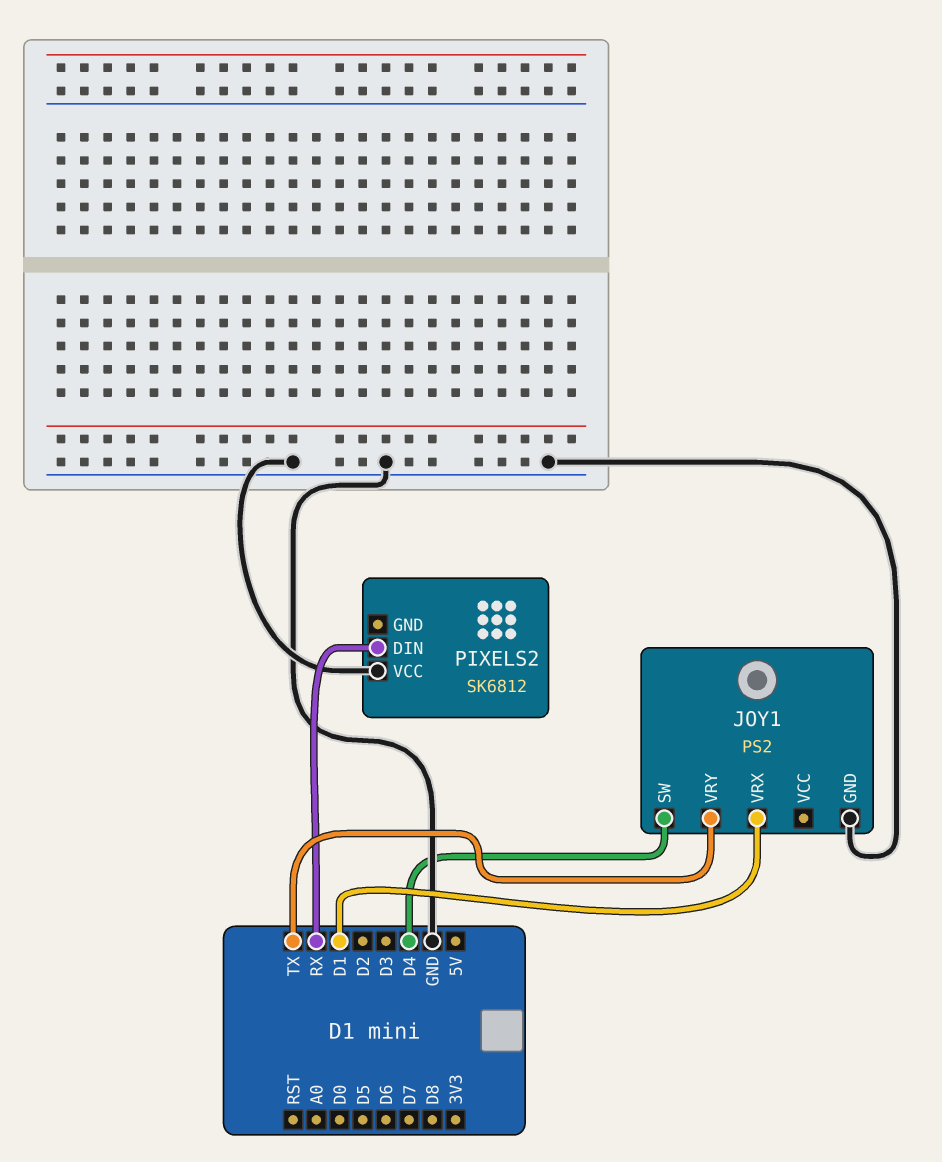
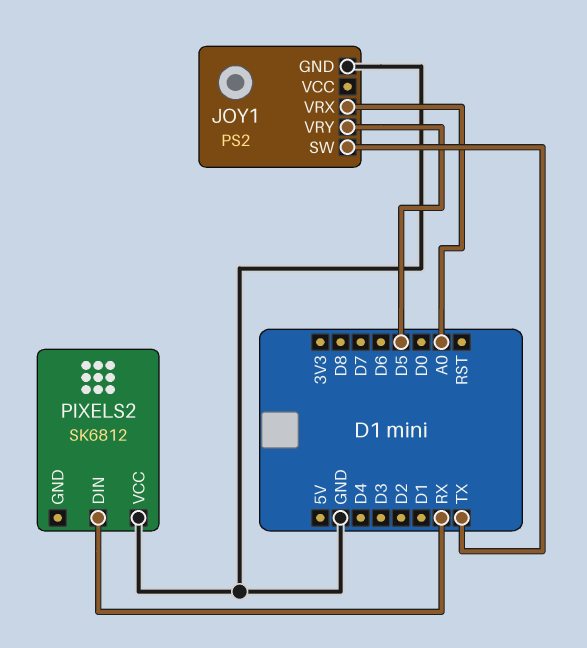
JOY1 pin SW: D4 -> TX
JOY1 pin VRX: D1 -> A0
JOY1 pin VRY: TX -> D5

